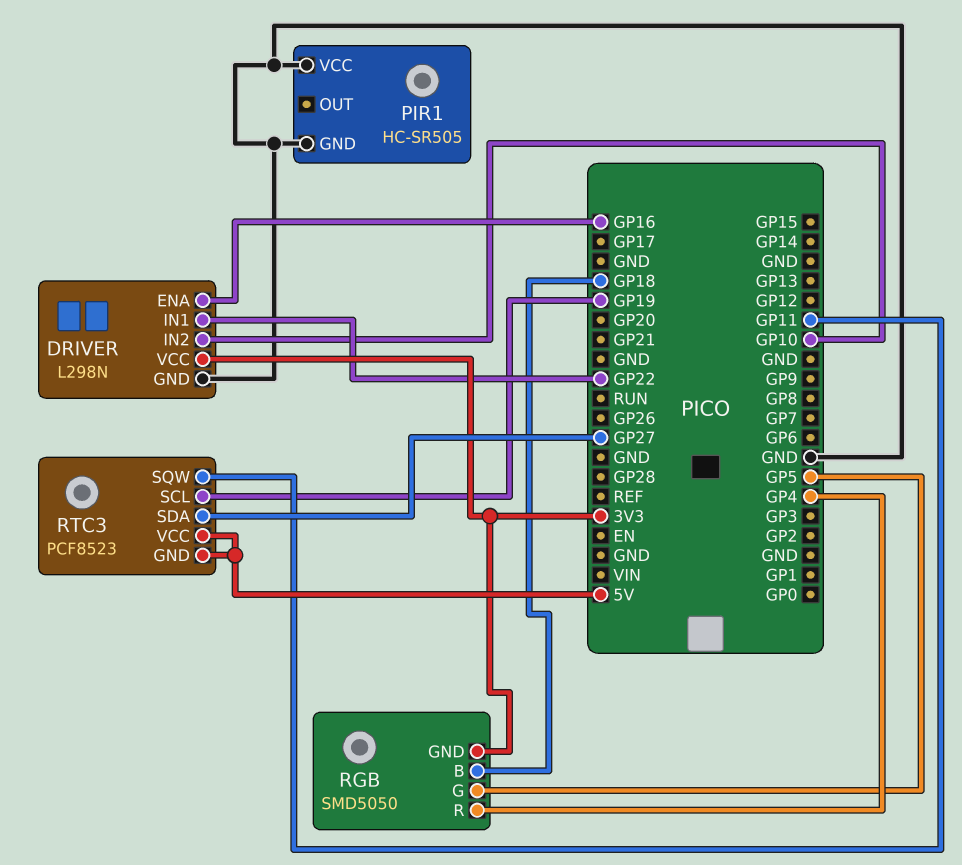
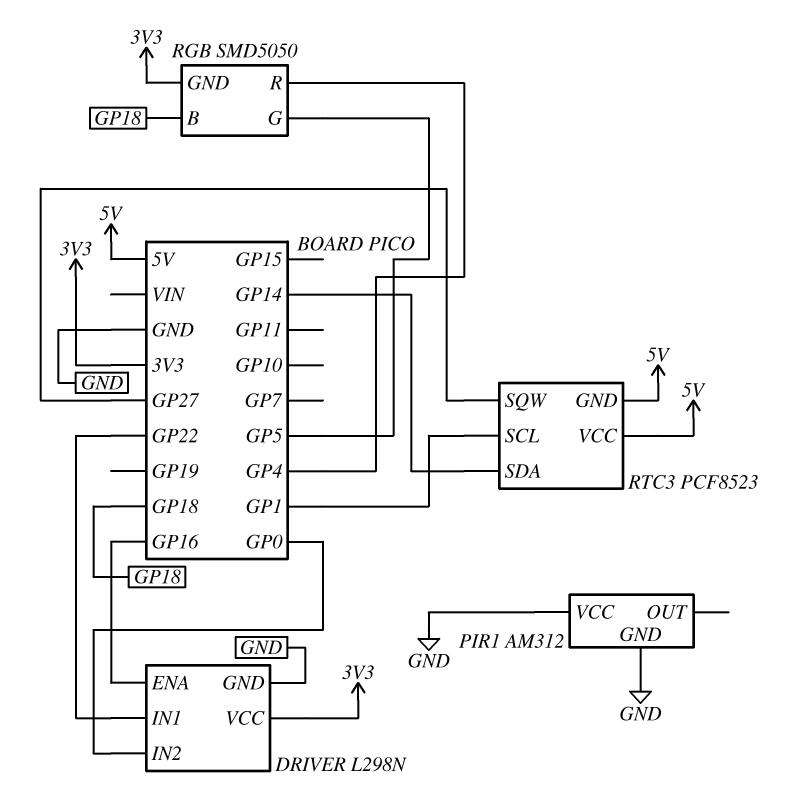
DRIVER pin IN2: GP10 -> GP0
PIR1: HC-SR505 -> AM312
RTC3 pin SCL: GP19 -> GP1
RTC3 pin SDA: GP27 -> GP14
RTC3 pin SQW: GP11 -> GP27

